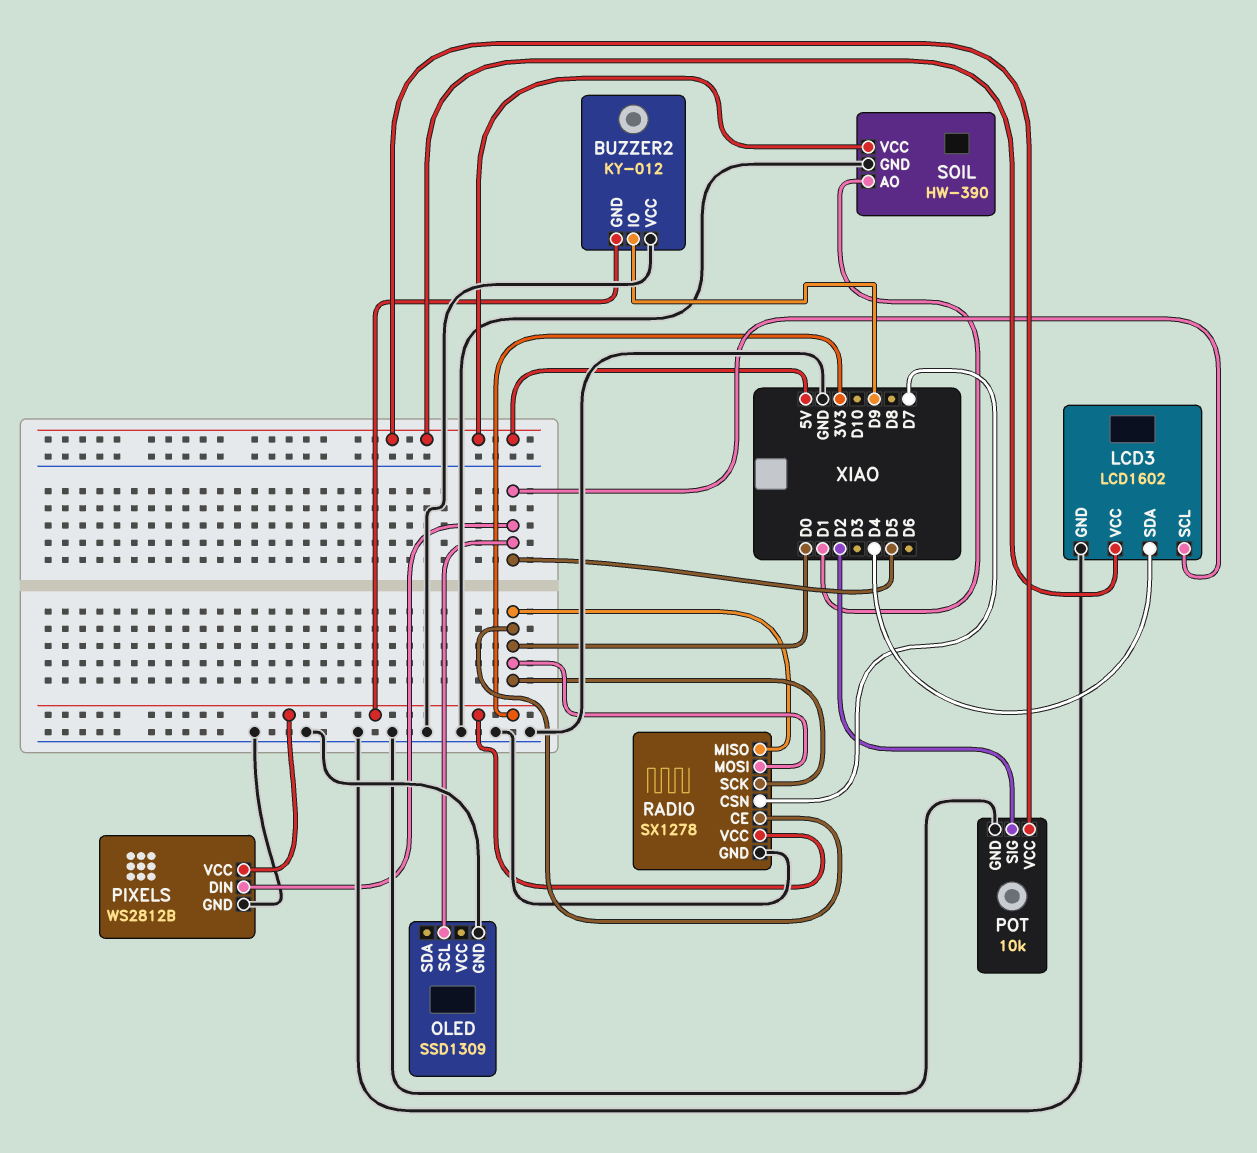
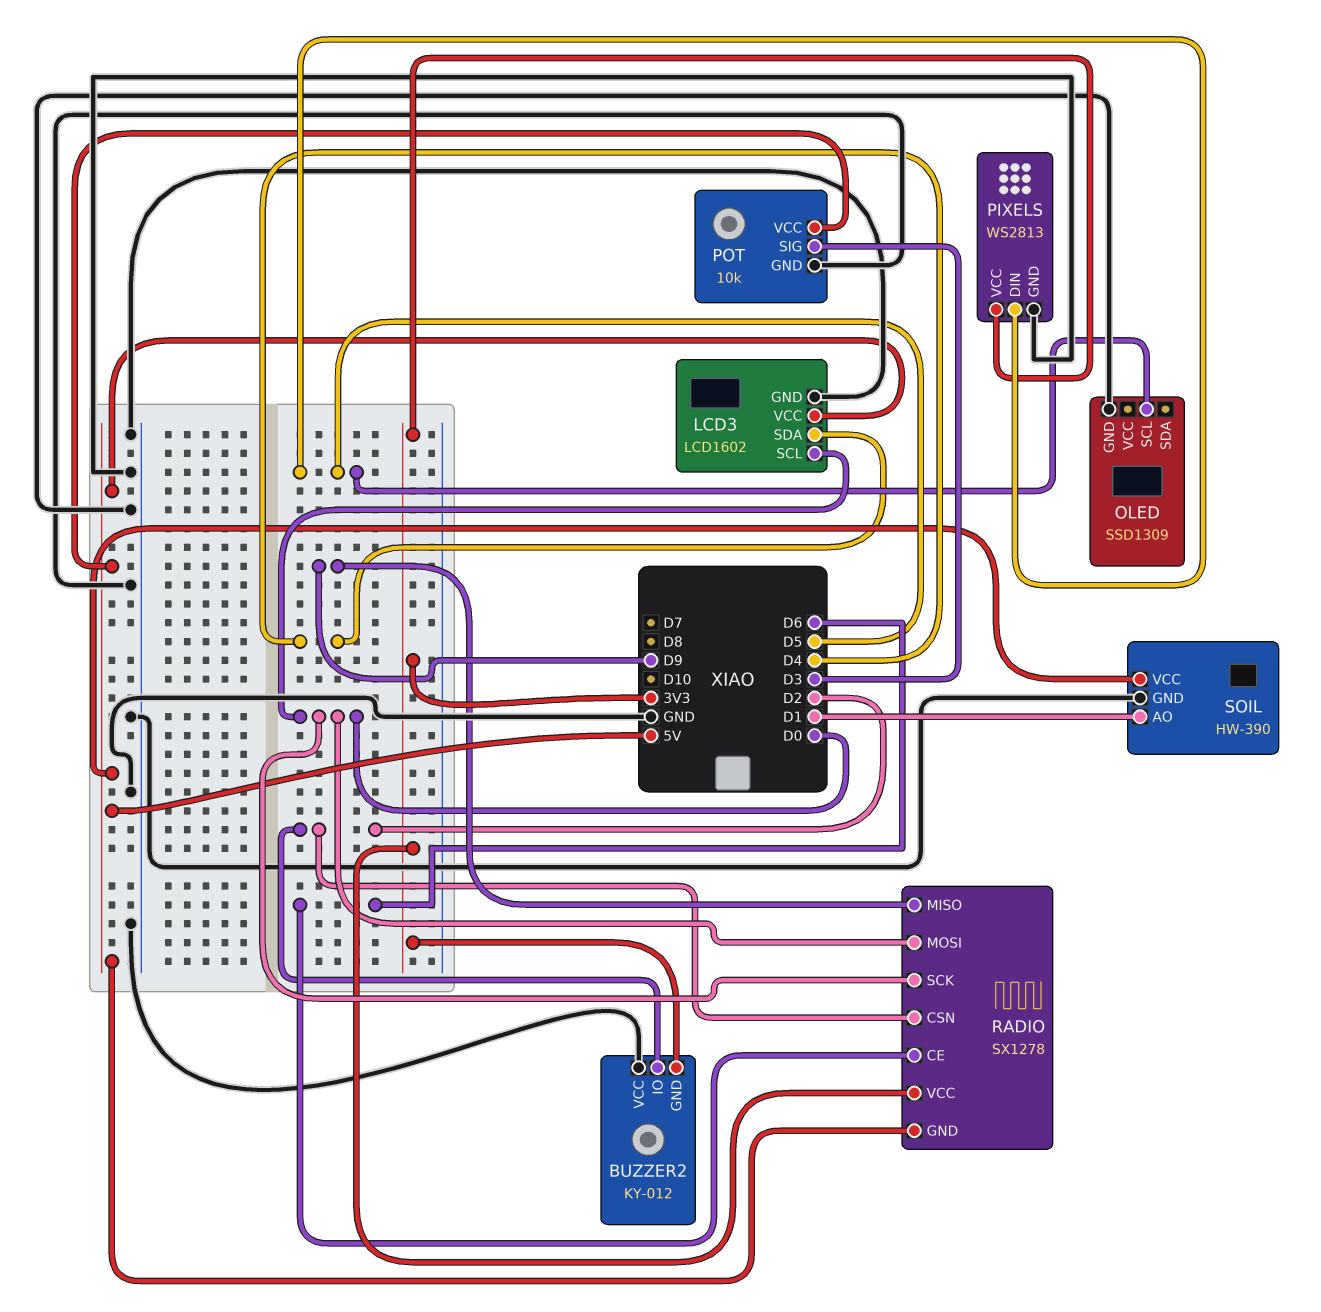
BUZZER2 pin IO: D9 -> D2
LCD3 pin SCL: D5 -> D0
PIXELS: WS2812B -> WS2813
POT pin SIG: D2 -> D3
RADIO pin CE: D0 -> D6
RADIO pin CSN: D7 -> D2
RADIO pin GND: GND -> 5V
RADIO pin MISO: D0 -> D9

